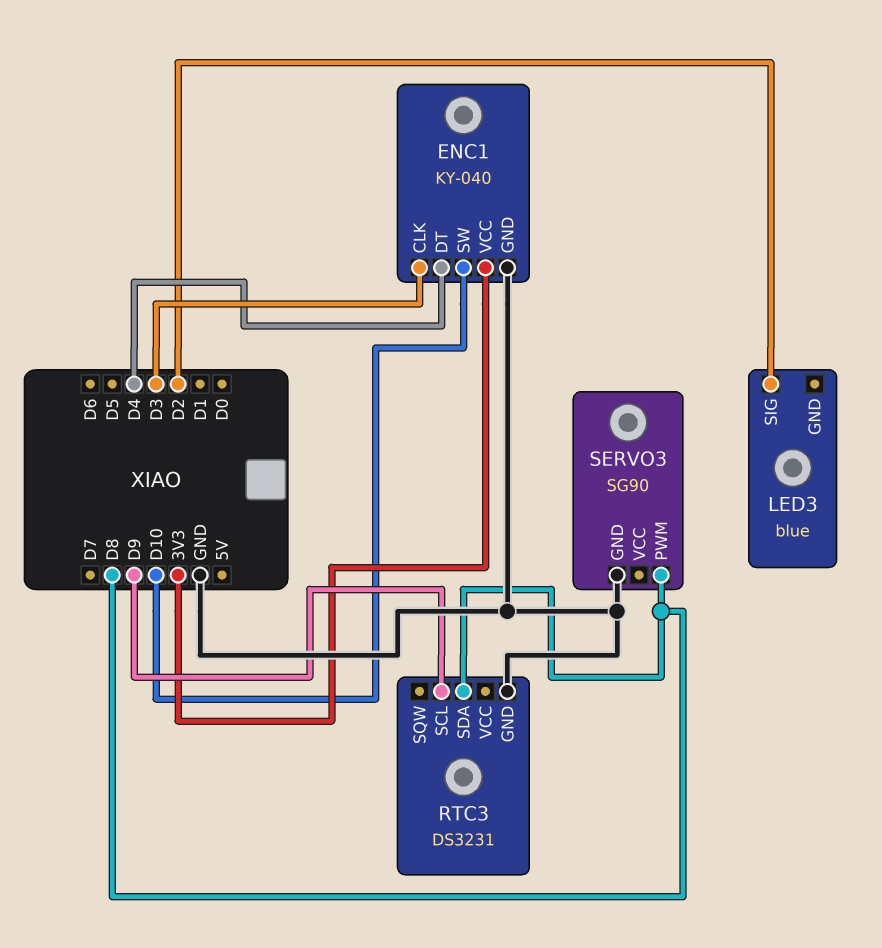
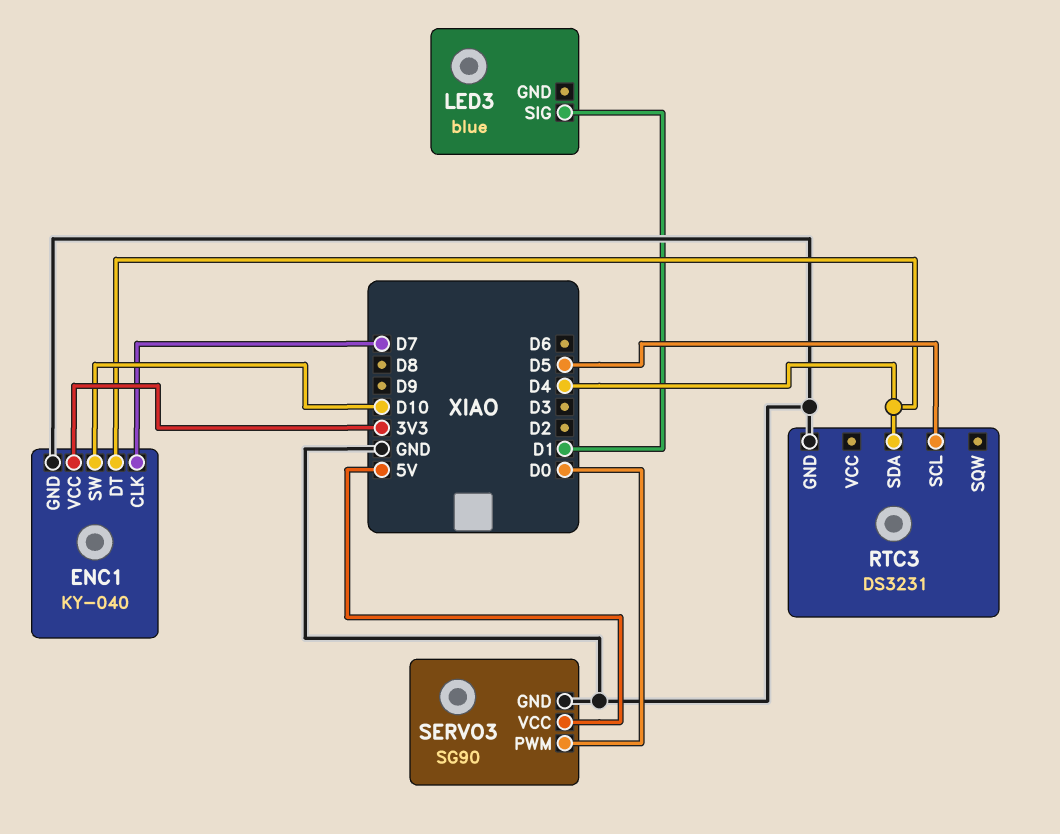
ENC1 pin CLK: D3 -> D7
LED3 pin SIG: D2 -> D1
RTC3 pin SCL: D9 -> D5
RTC3 pin SDA: D8 -> D4
SERVO3 pin PWM: D8 -> D0
SERVO3 pin VCC: none -> 5V

